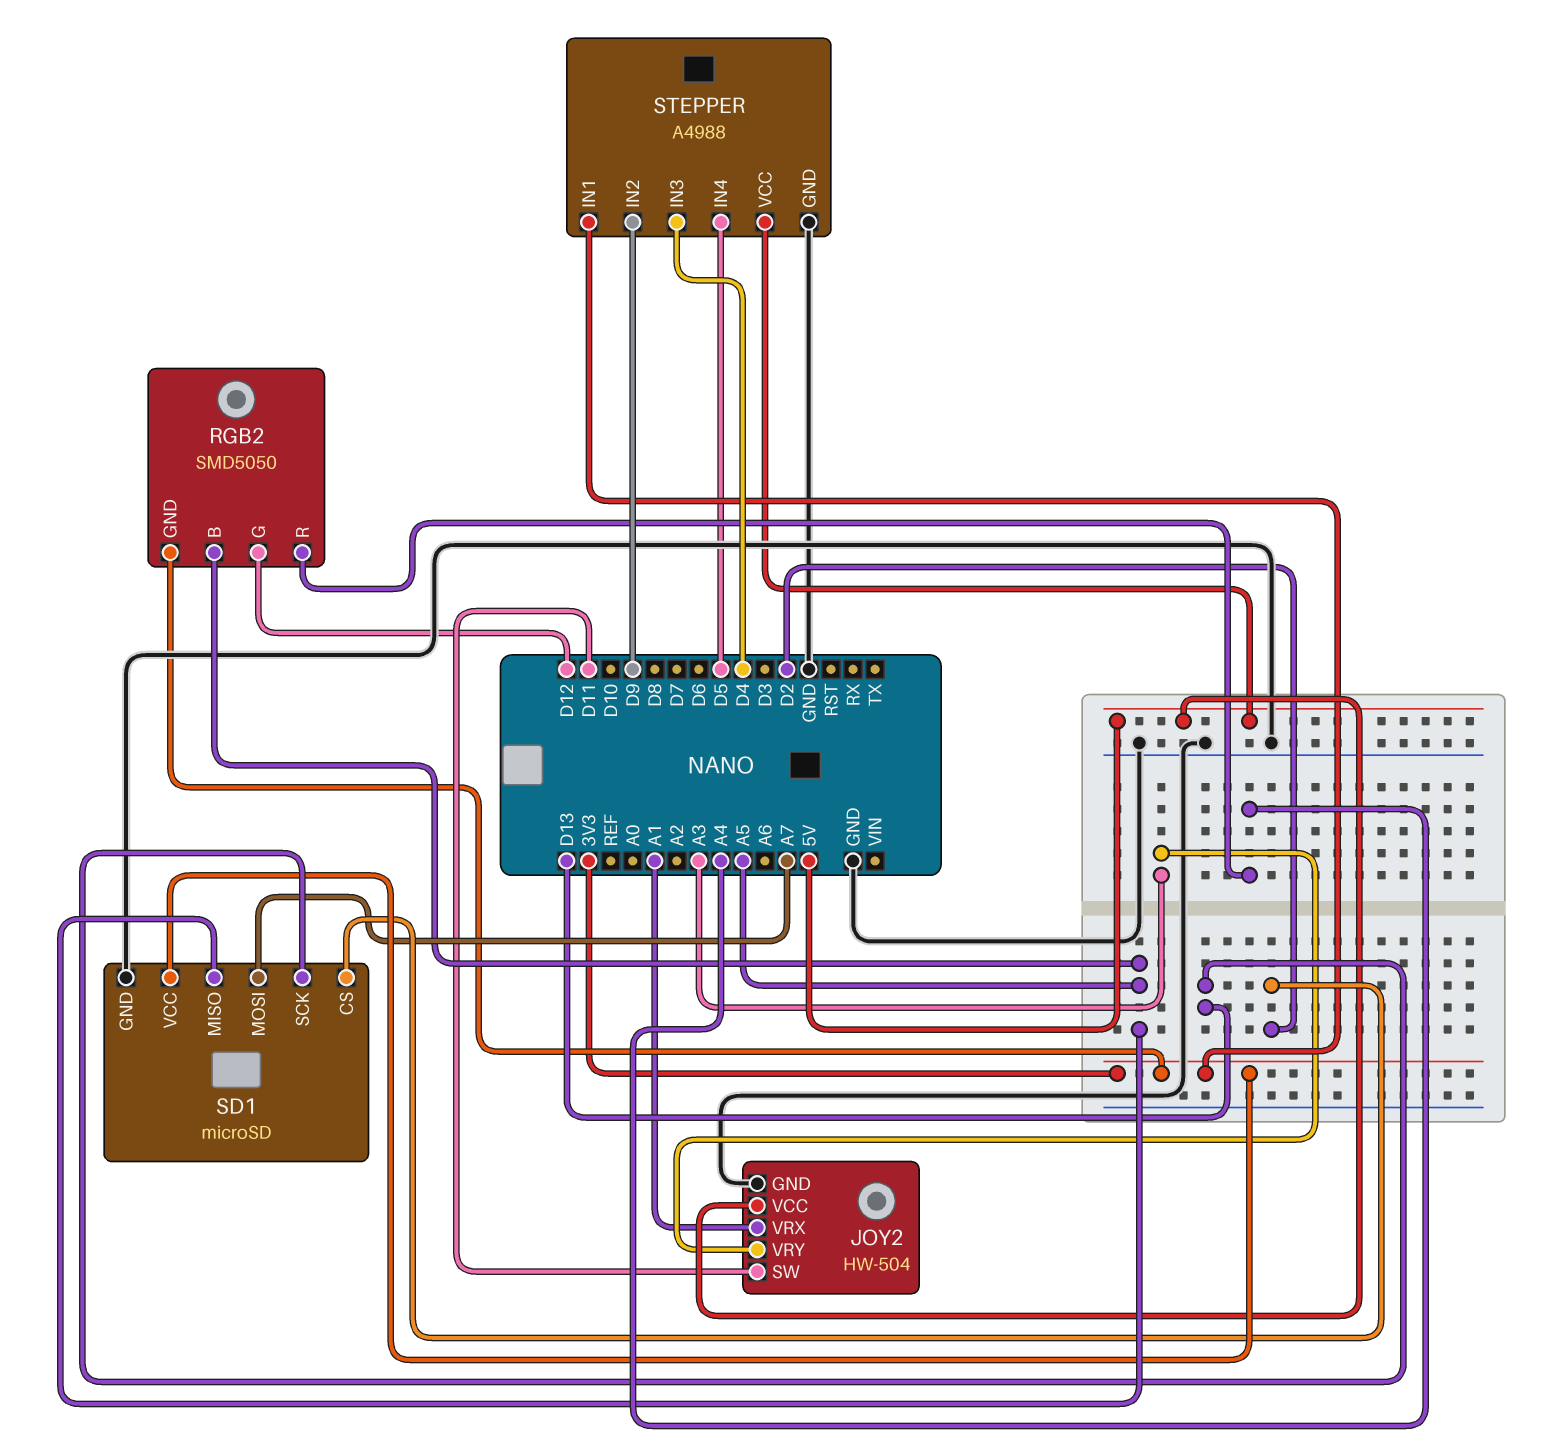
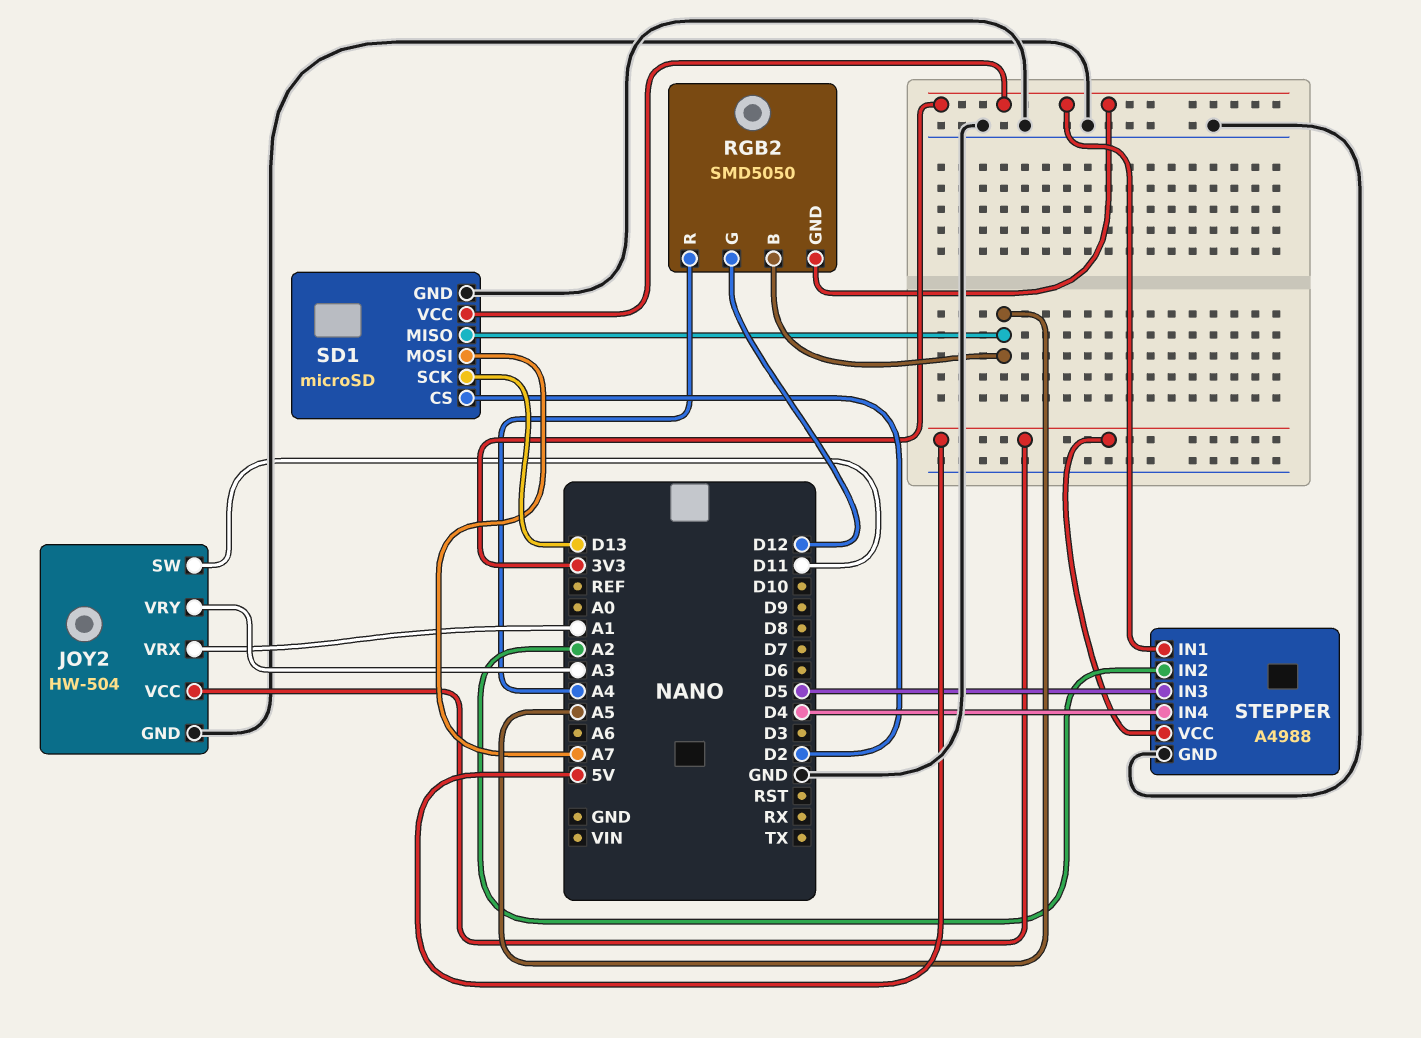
STEPPER pin IN2: D9 -> A2
STEPPER pin IN3: D4 -> D5
STEPPER pin IN4: D5 -> D4

